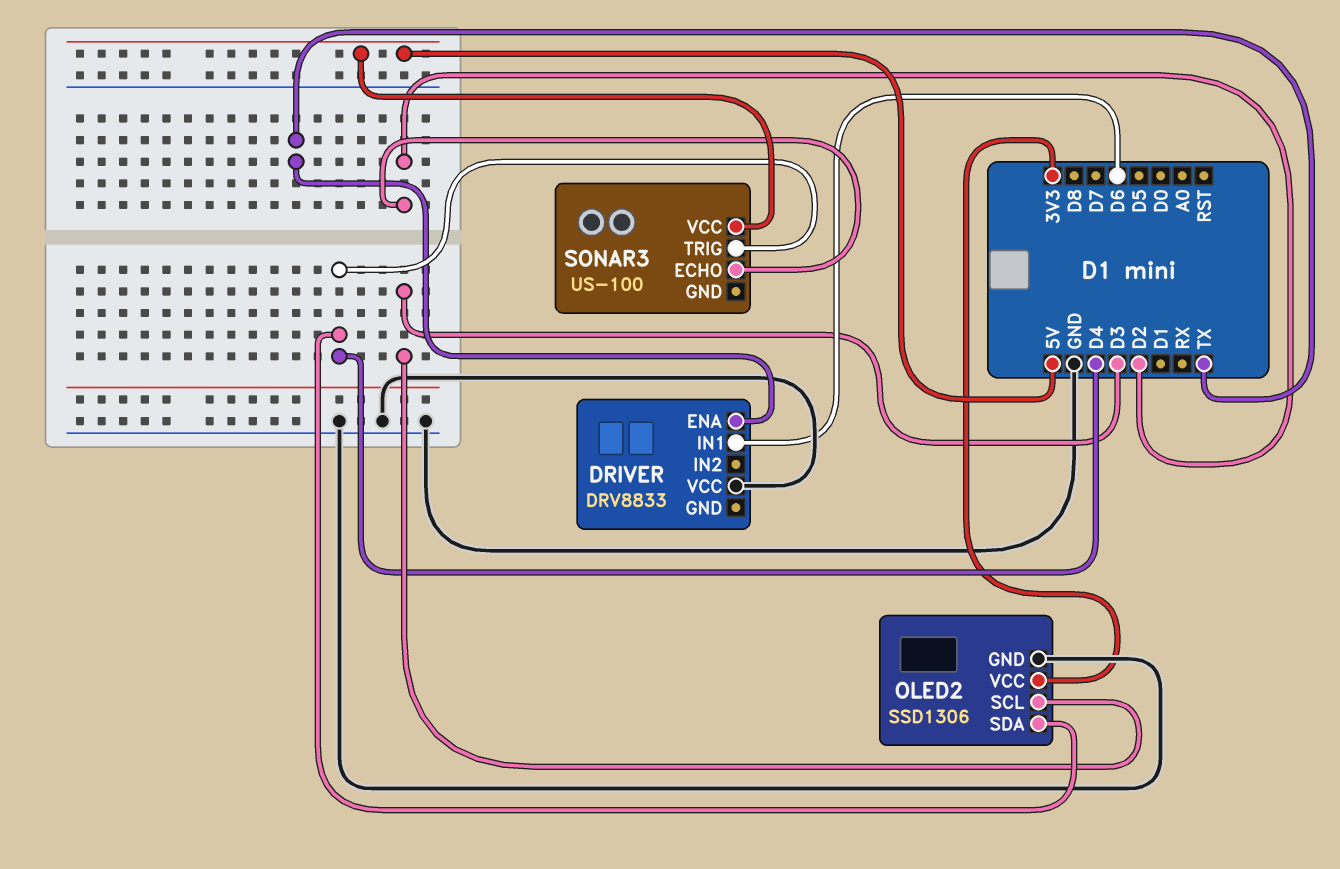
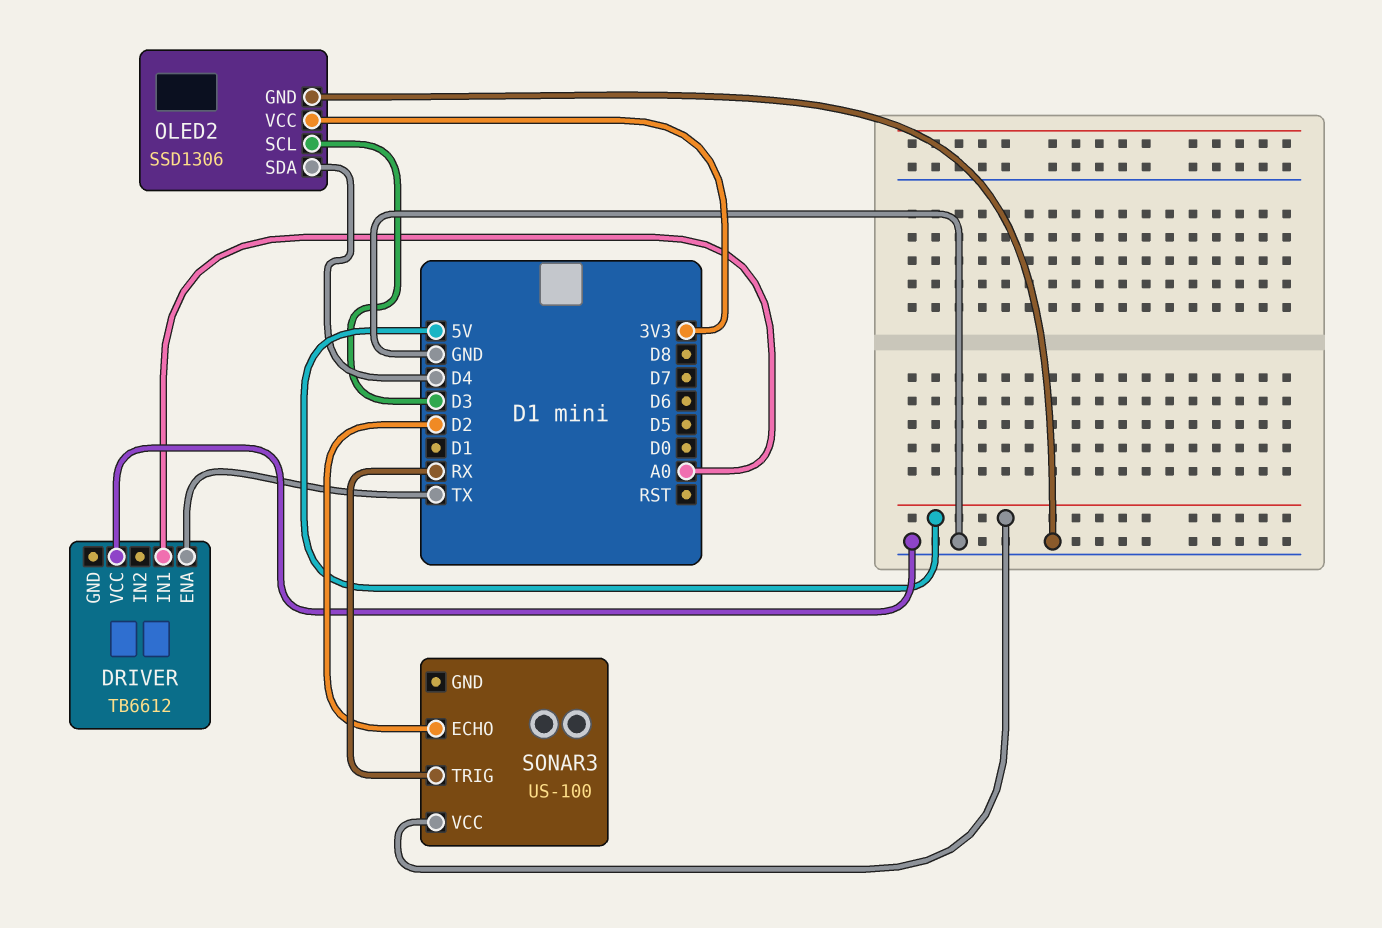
DRIVER: DRV8833 -> TB6612
DRIVER pin IN1: D6 -> A0
SONAR3 pin TRIG: D4 -> RX

